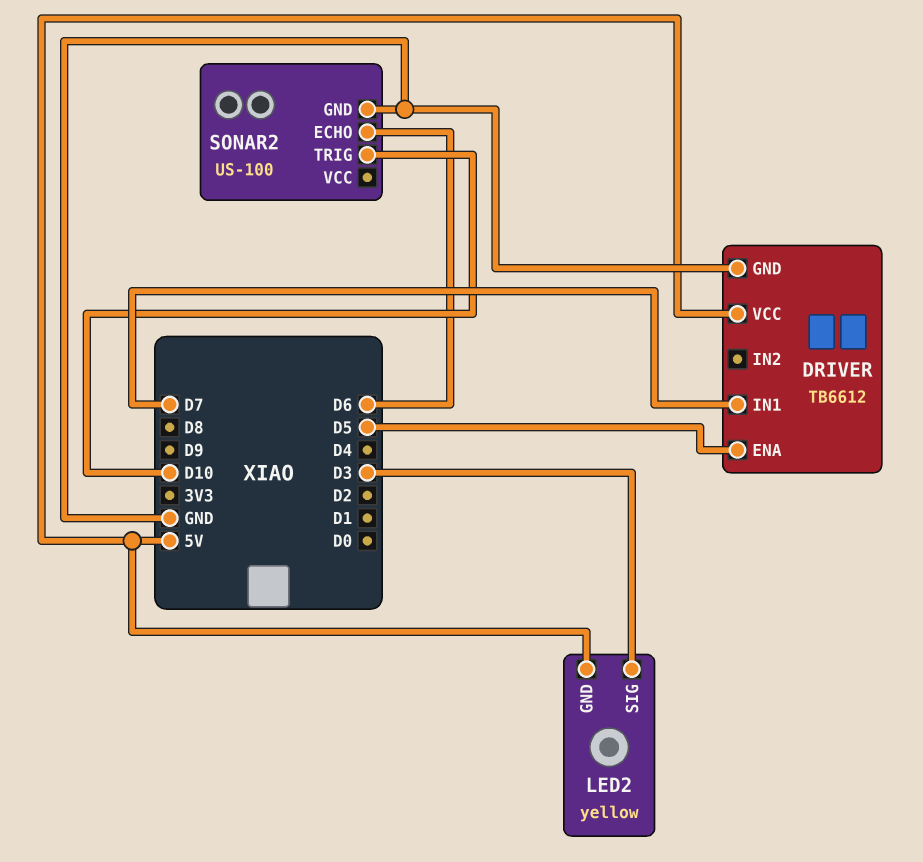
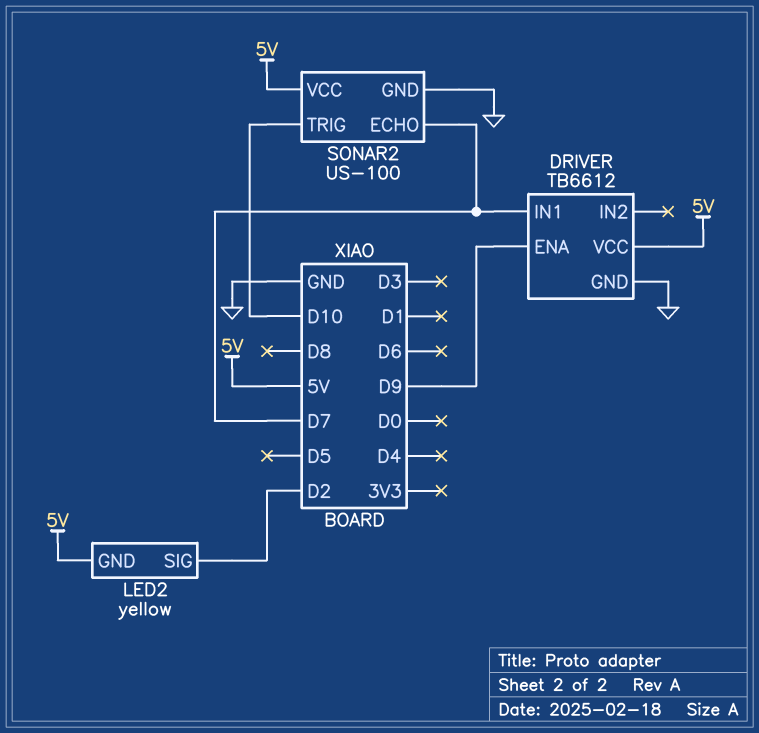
DRIVER pin ENA: D5 -> D9
LED2 pin SIG: D3 -> D2
SONAR2 pin ECHO: D6 -> D7
SONAR2 pin VCC: none -> 5V

